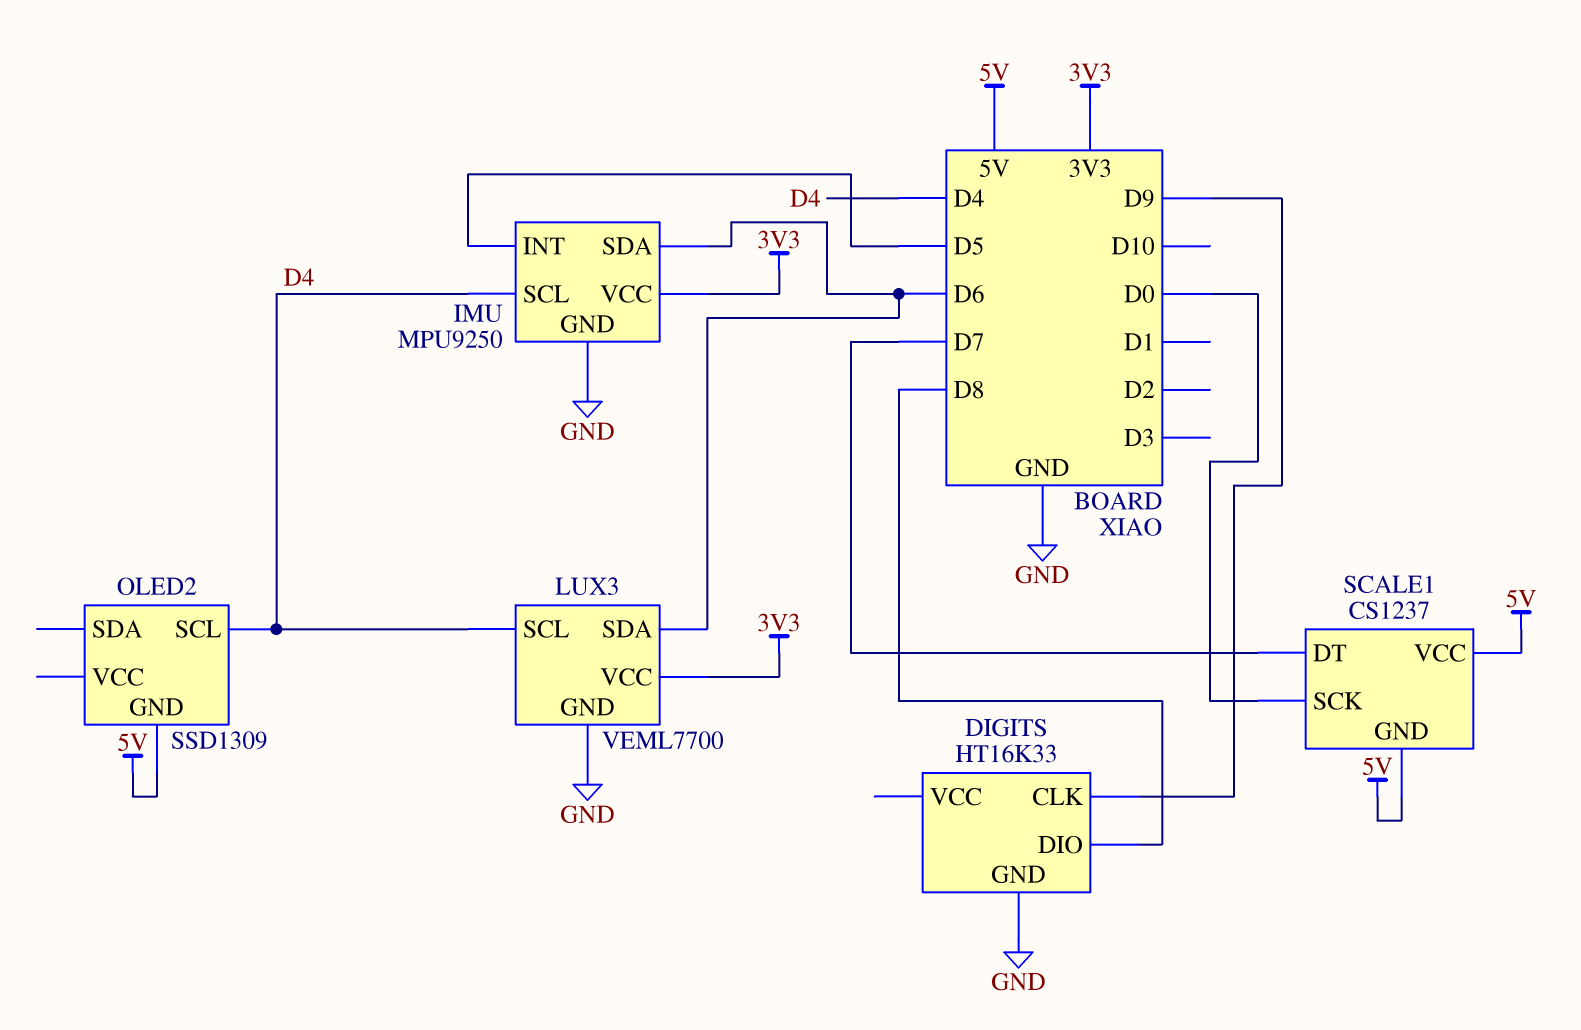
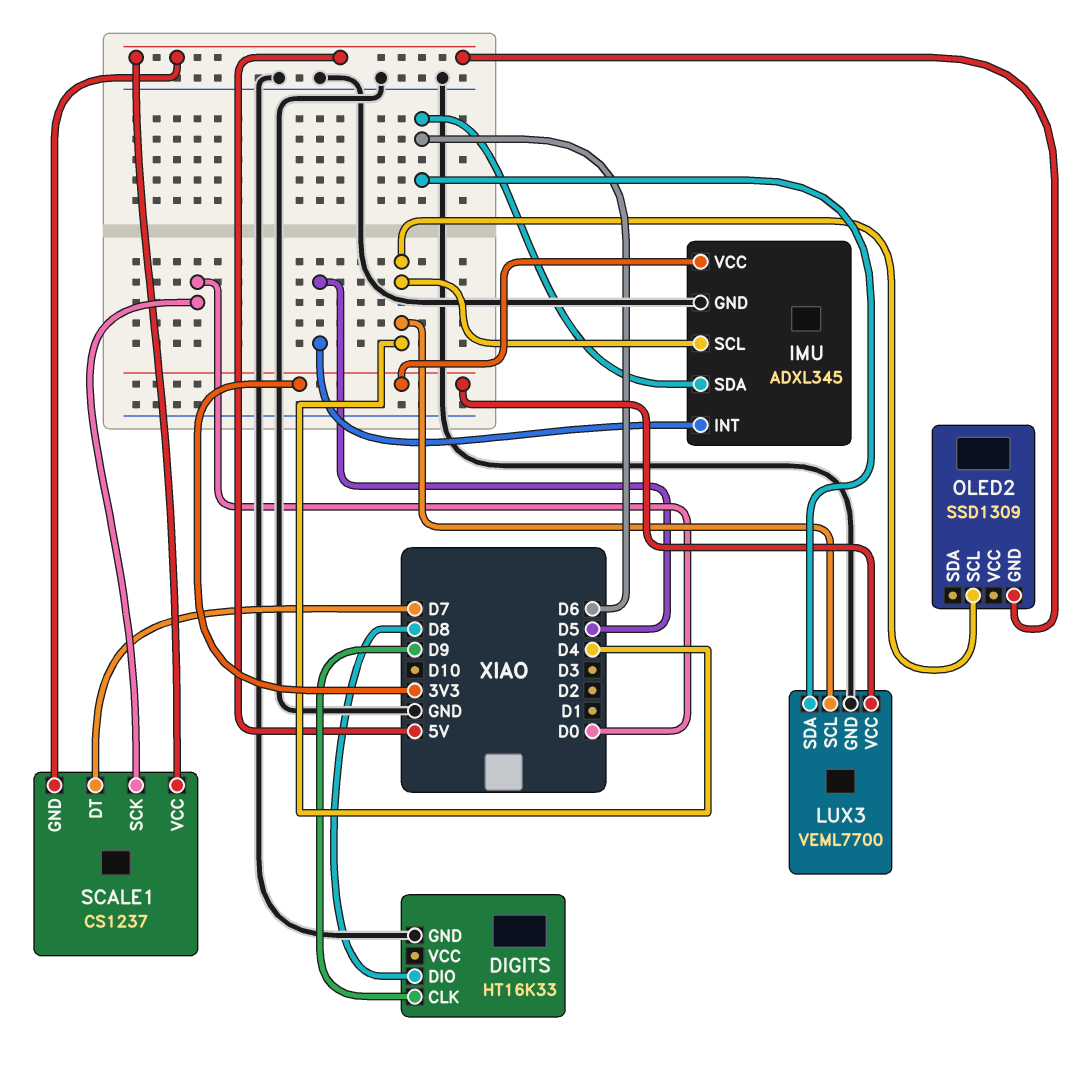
IMU: MPU9250 -> ADXL345

